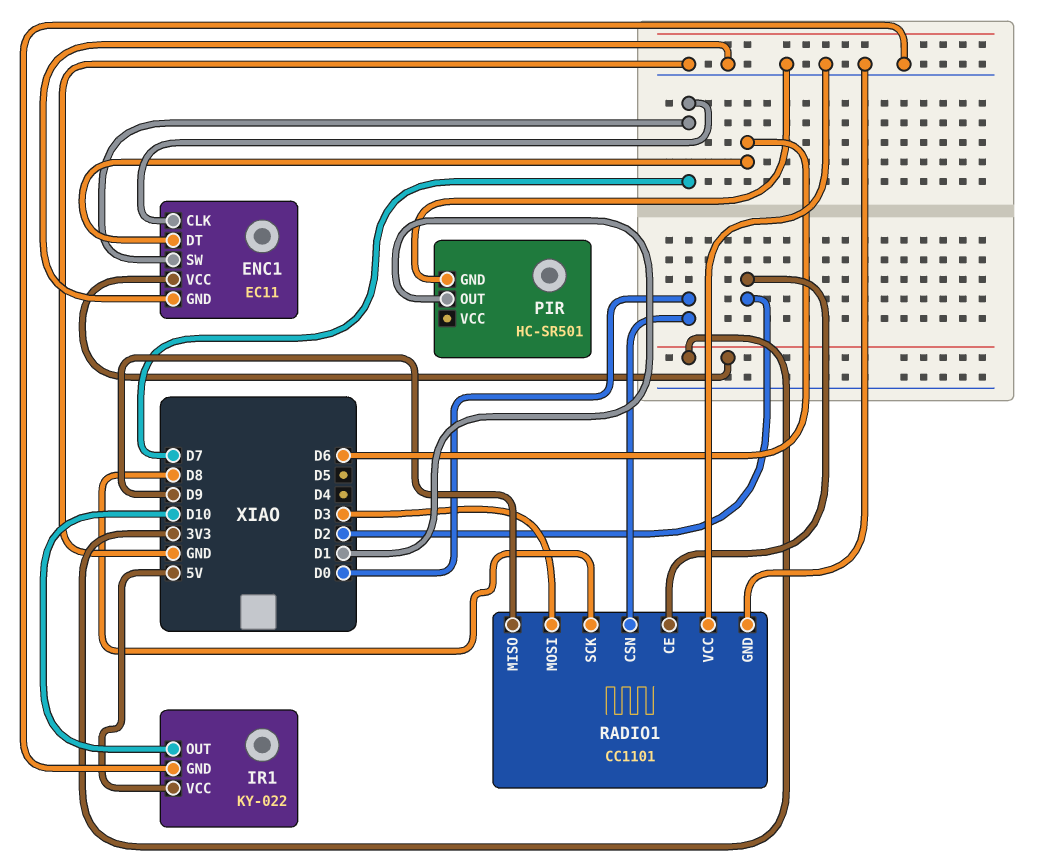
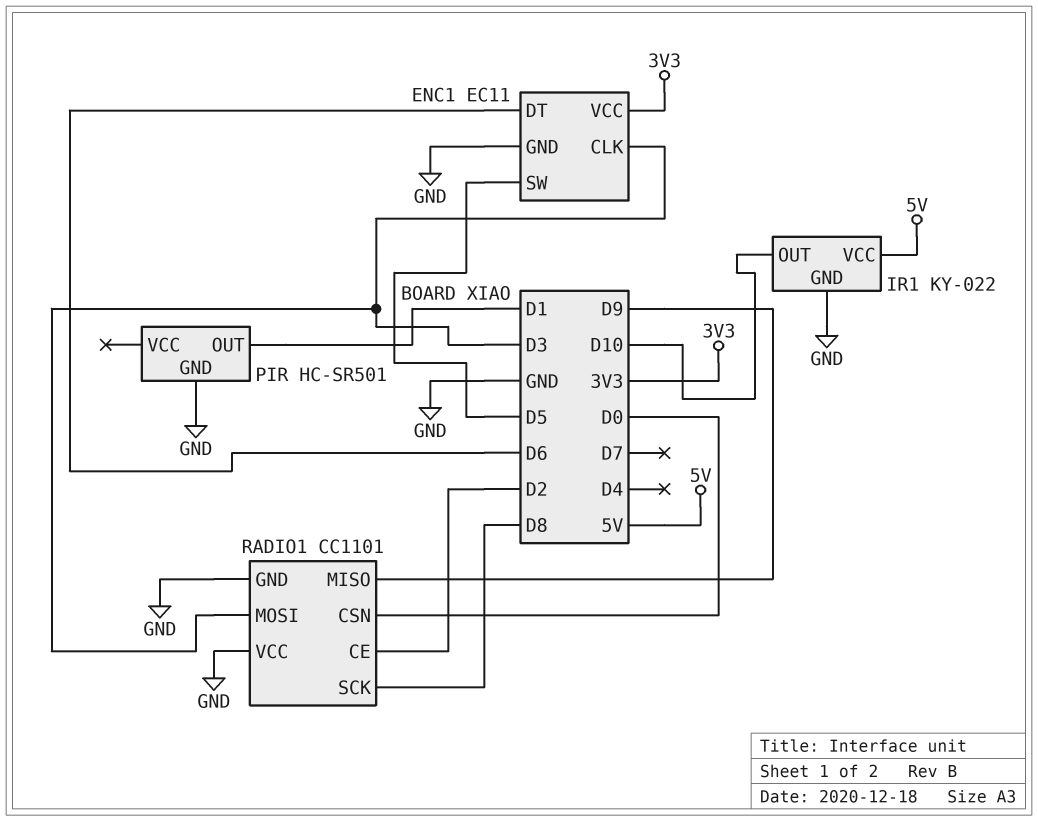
ENC1 pin CLK: D7 -> D3
ENC1 pin SW: D7 -> D5

